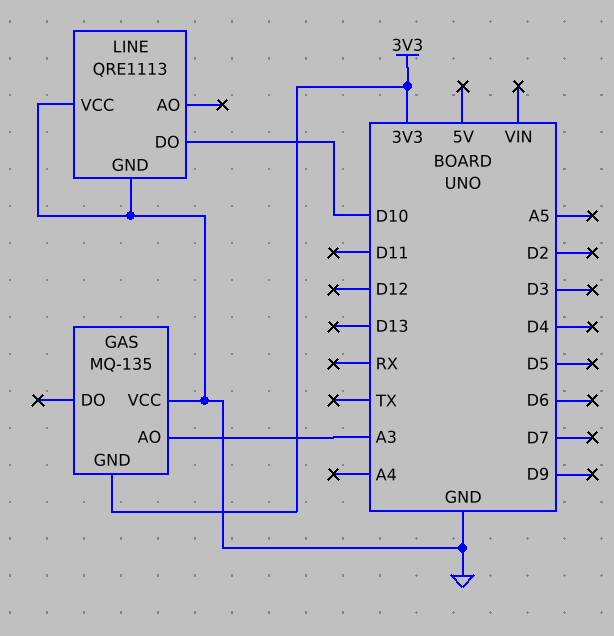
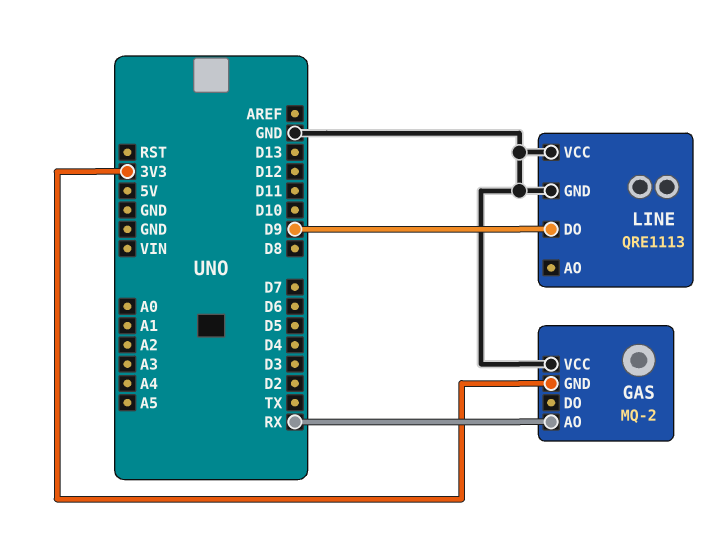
GAS: MQ-135 -> MQ-2
GAS pin AO: A3 -> RX
LINE pin DO: D10 -> D9

